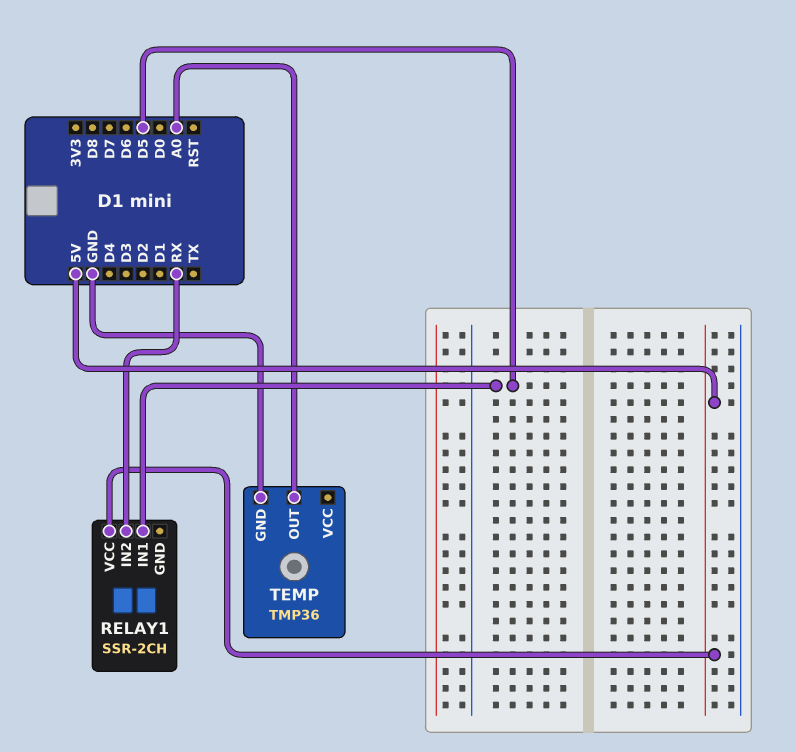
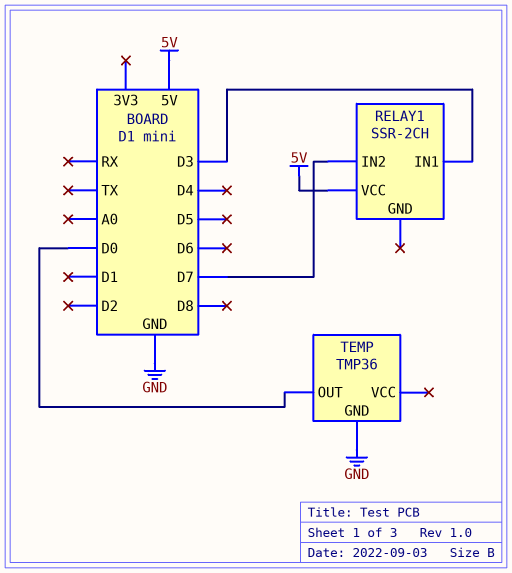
RELAY1 pin IN1: D5 -> D3
RELAY1 pin IN2: RX -> D7
TEMP pin OUT: A0 -> D0

